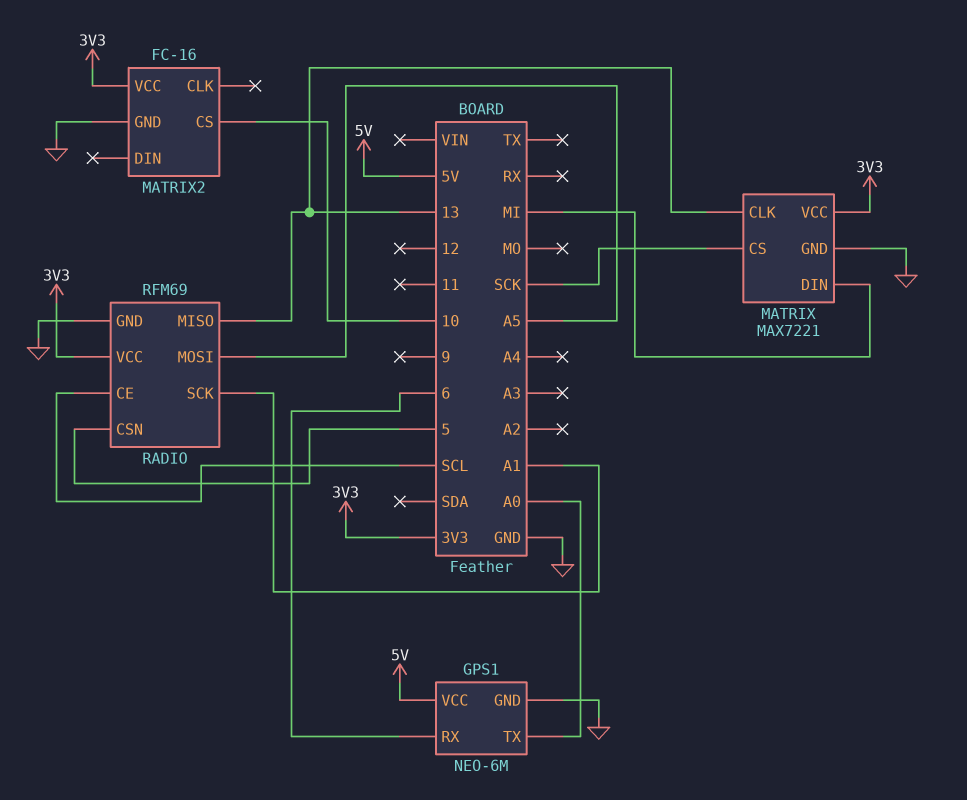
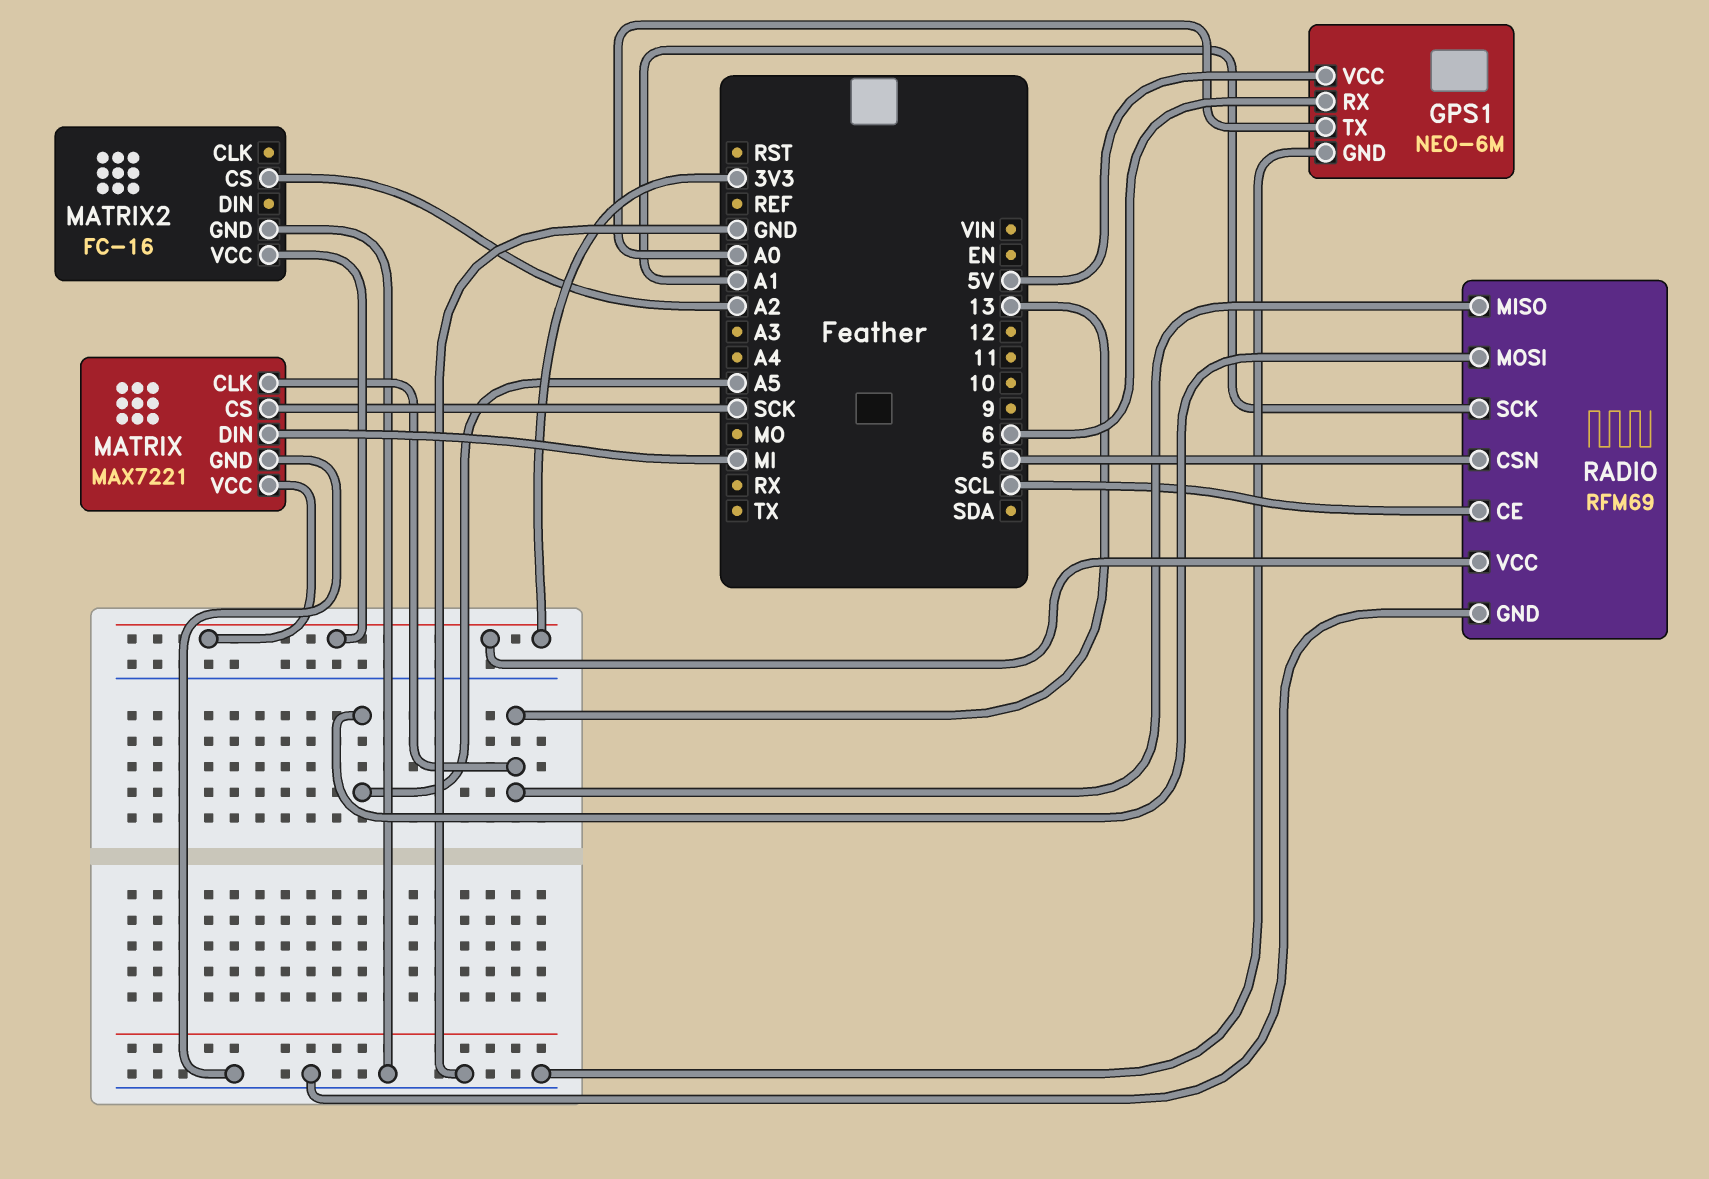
MATRIX2 pin CS: 10 -> A2

